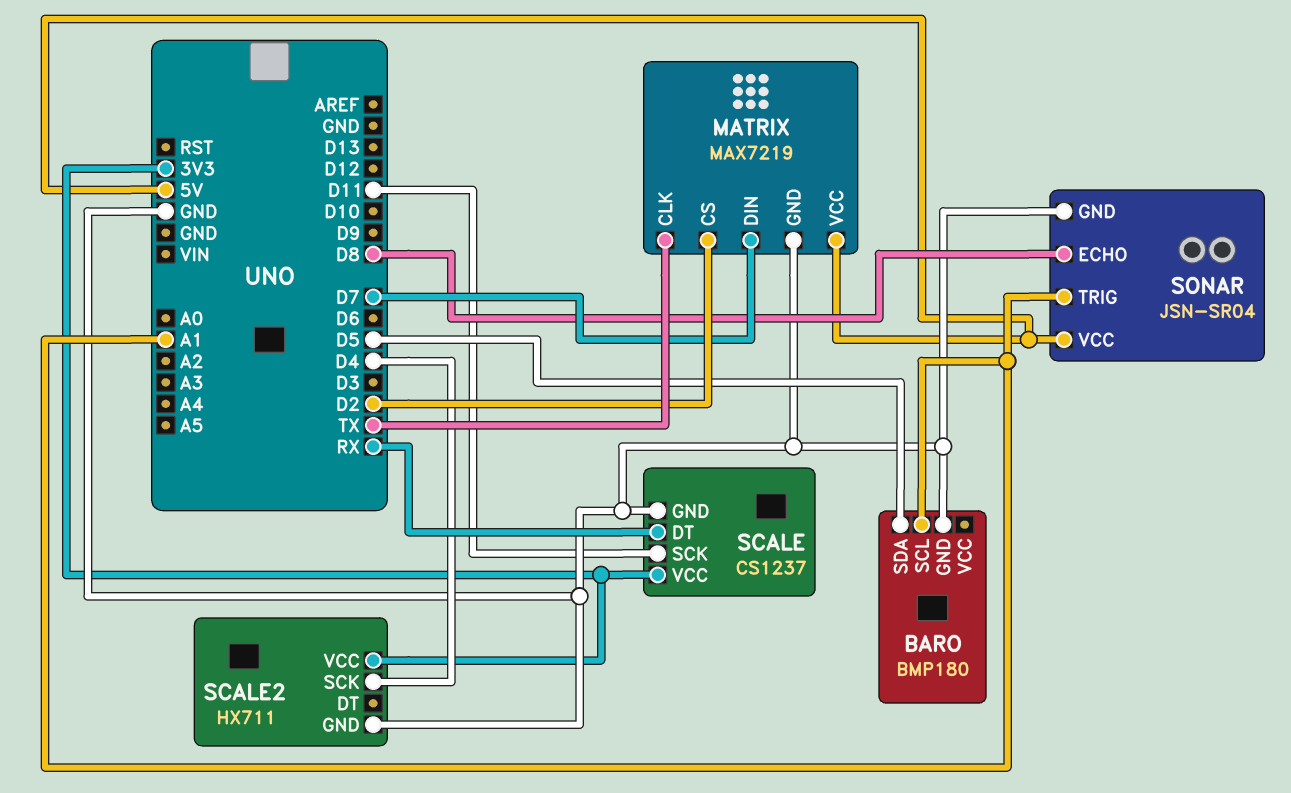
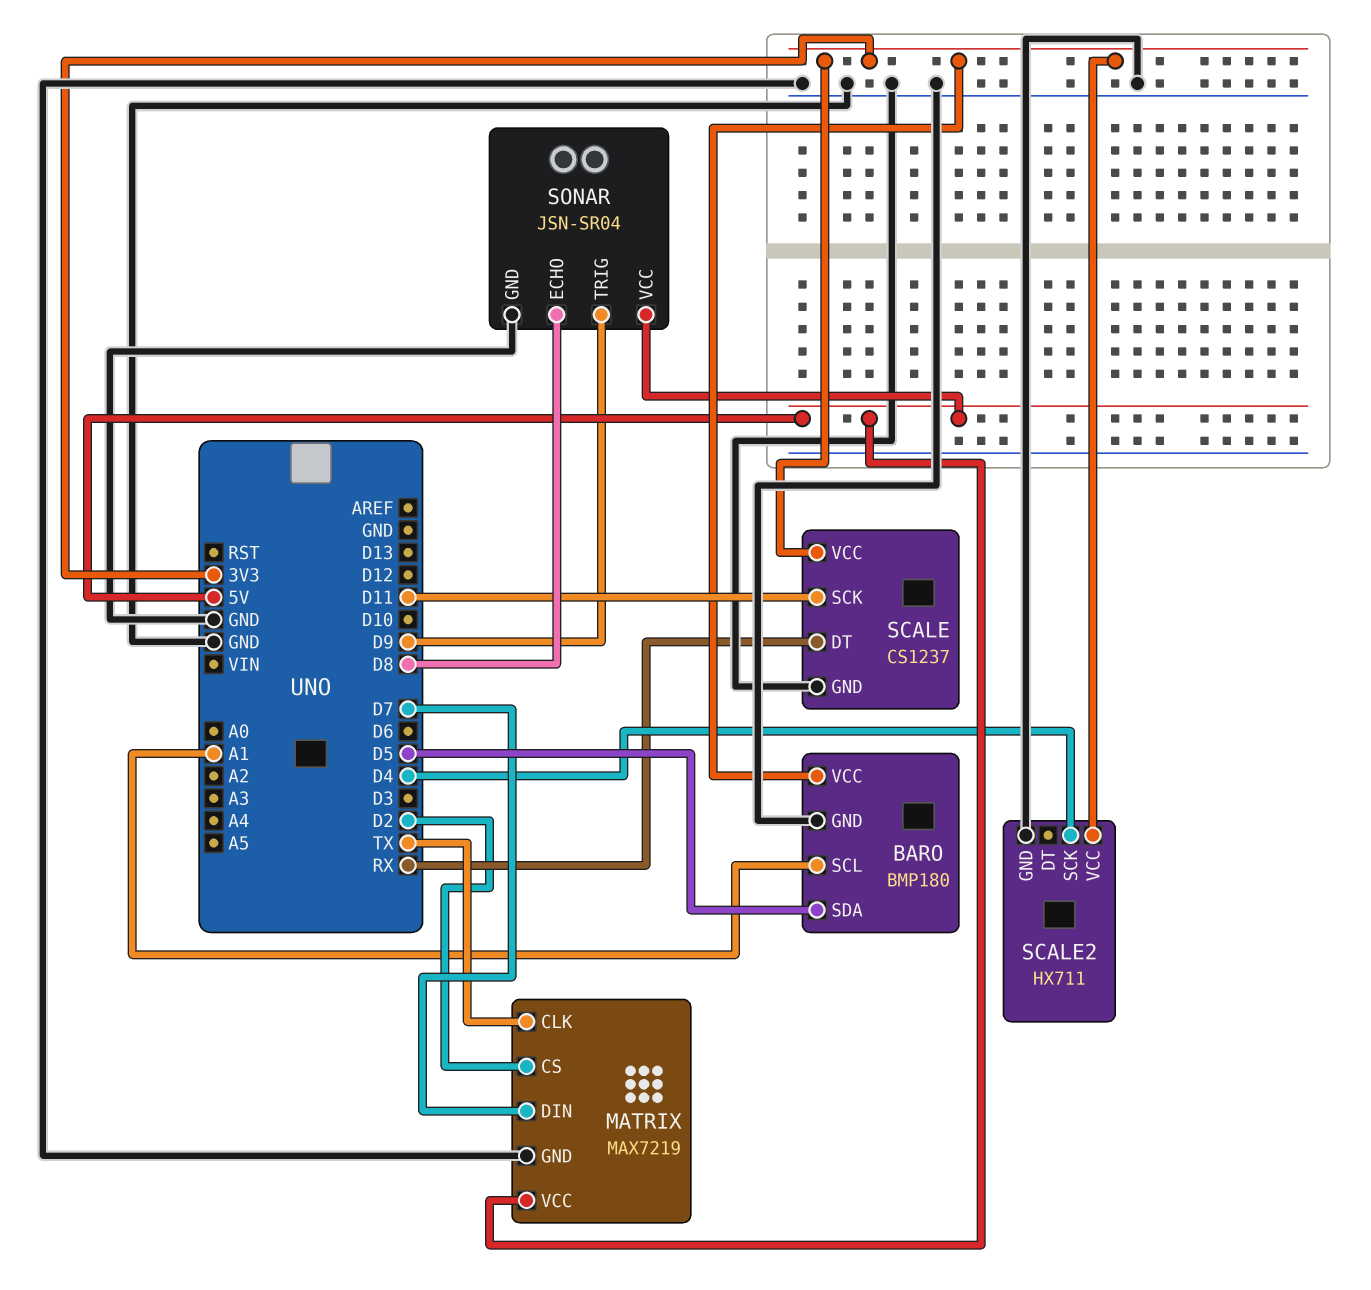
BARO pin VCC: none -> 3V3
SONAR pin TRIG: A1 -> D9

